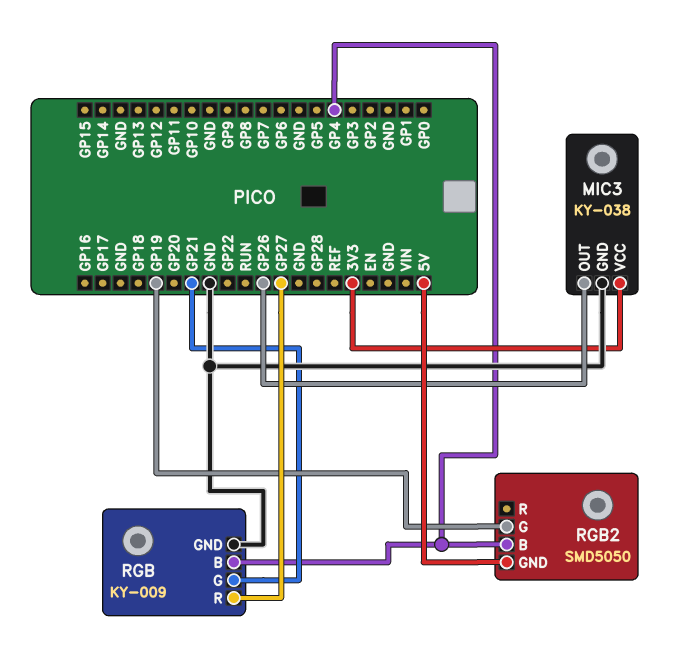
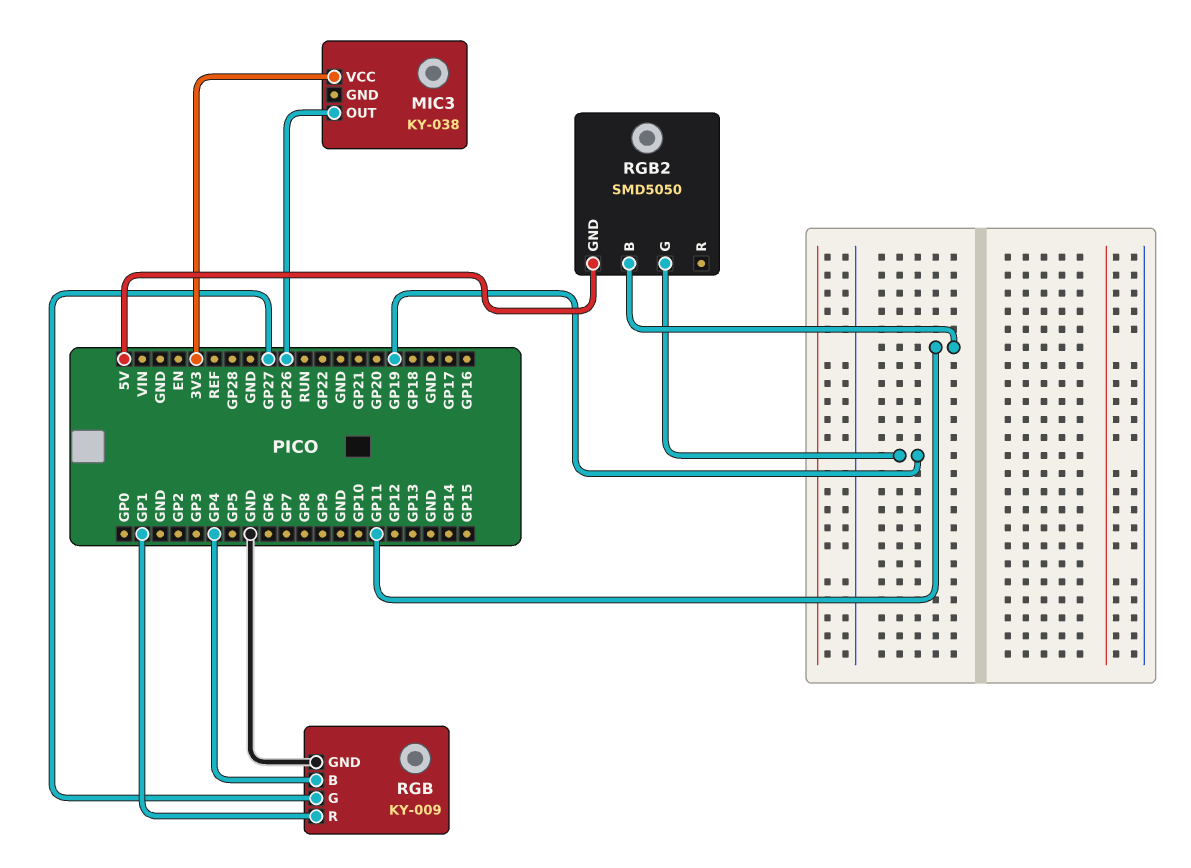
MIC3 pin GND: GND -> none
RGB pin G: GP21 -> GP27
RGB pin R: GP27 -> GP1
RGB2 pin B: GP4 -> GP11

